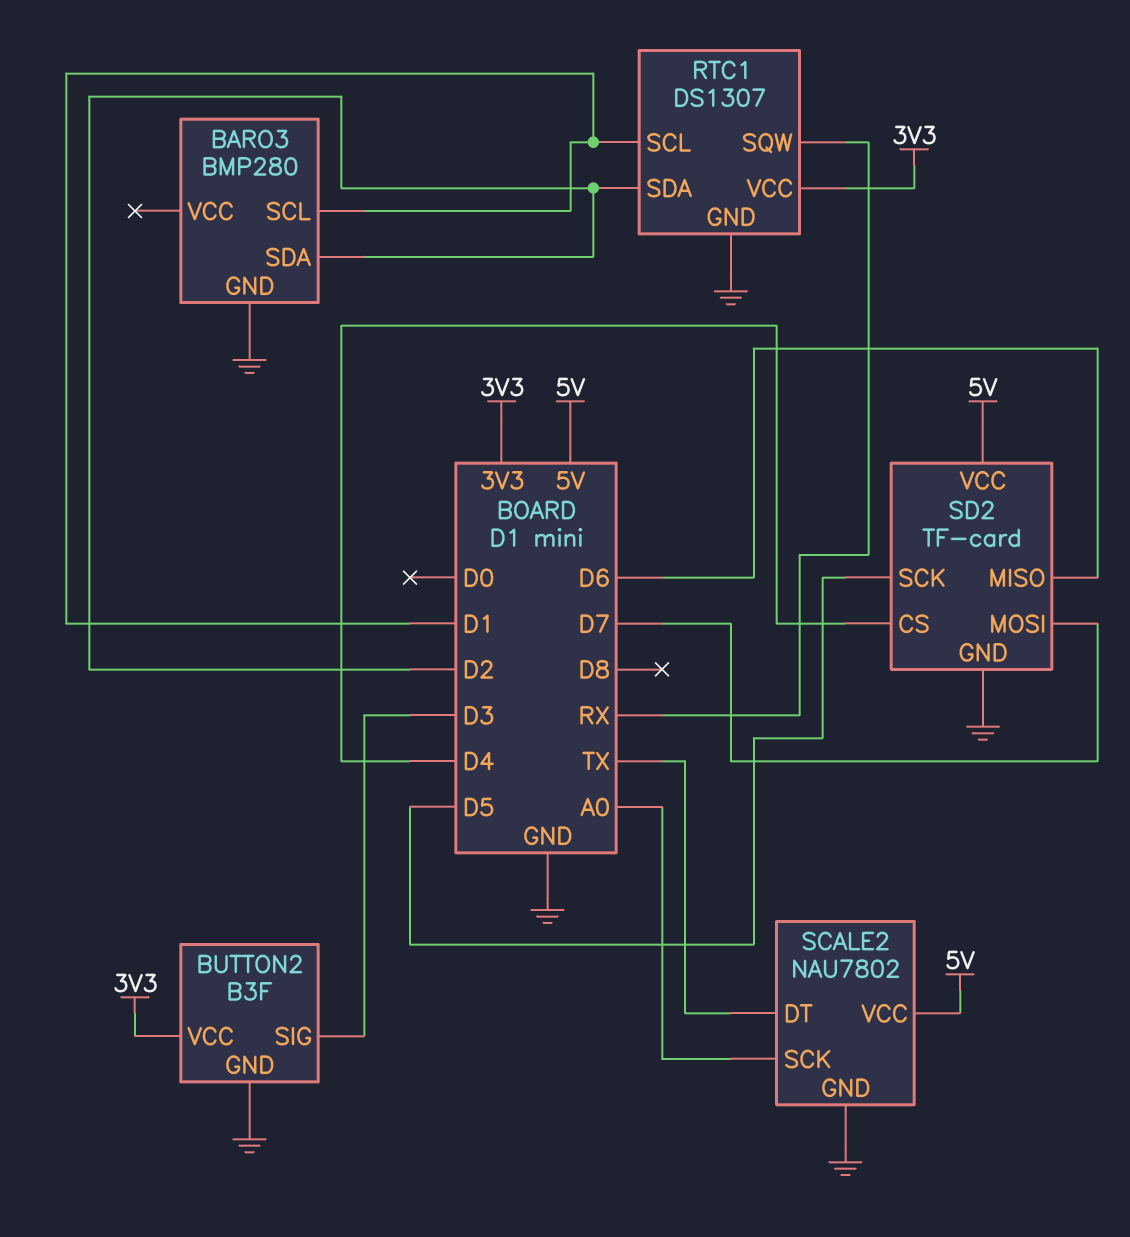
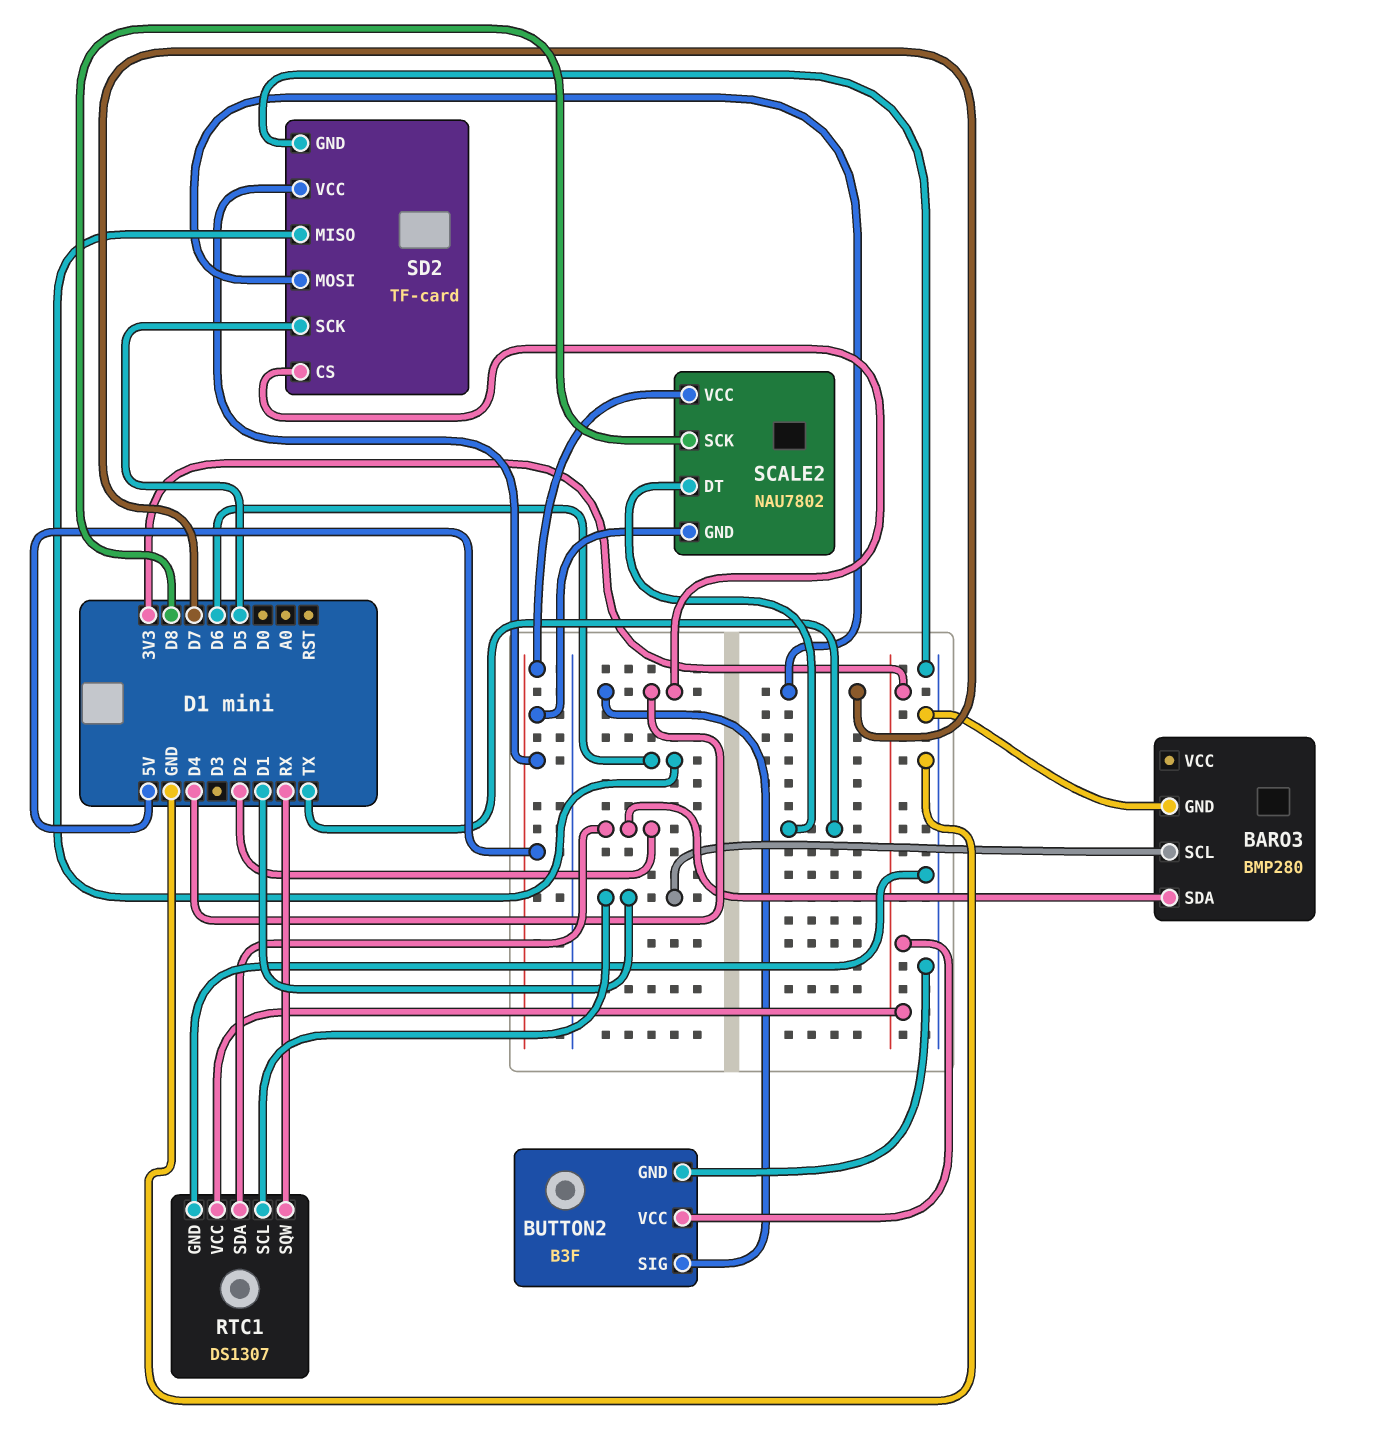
BUTTON2 pin SIG: D3 -> D4
SCALE2 pin GND: GND -> 5V
SCALE2 pin SCK: A0 -> D8

